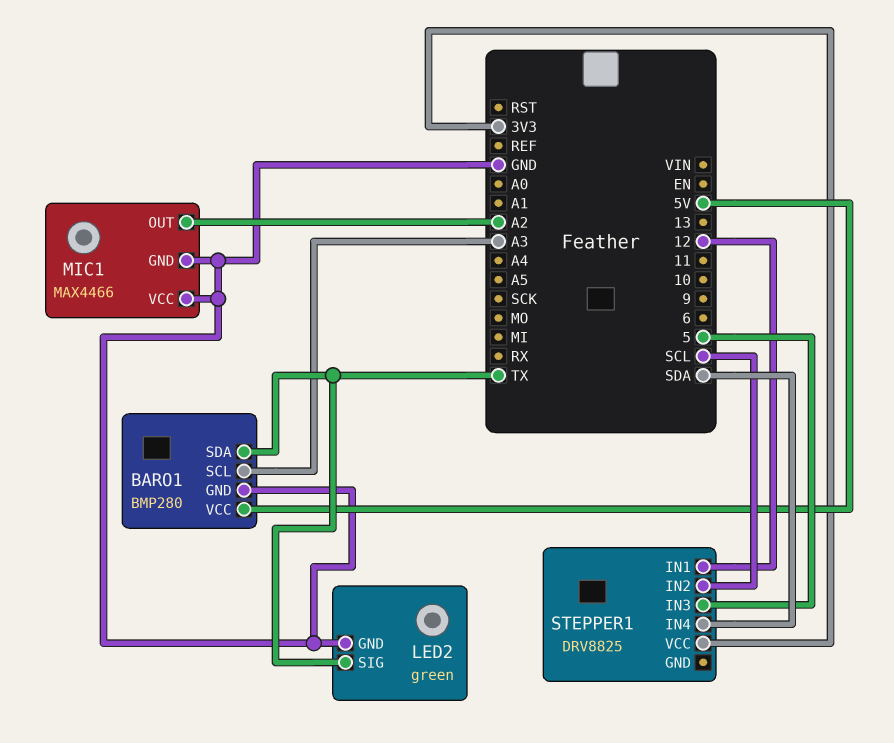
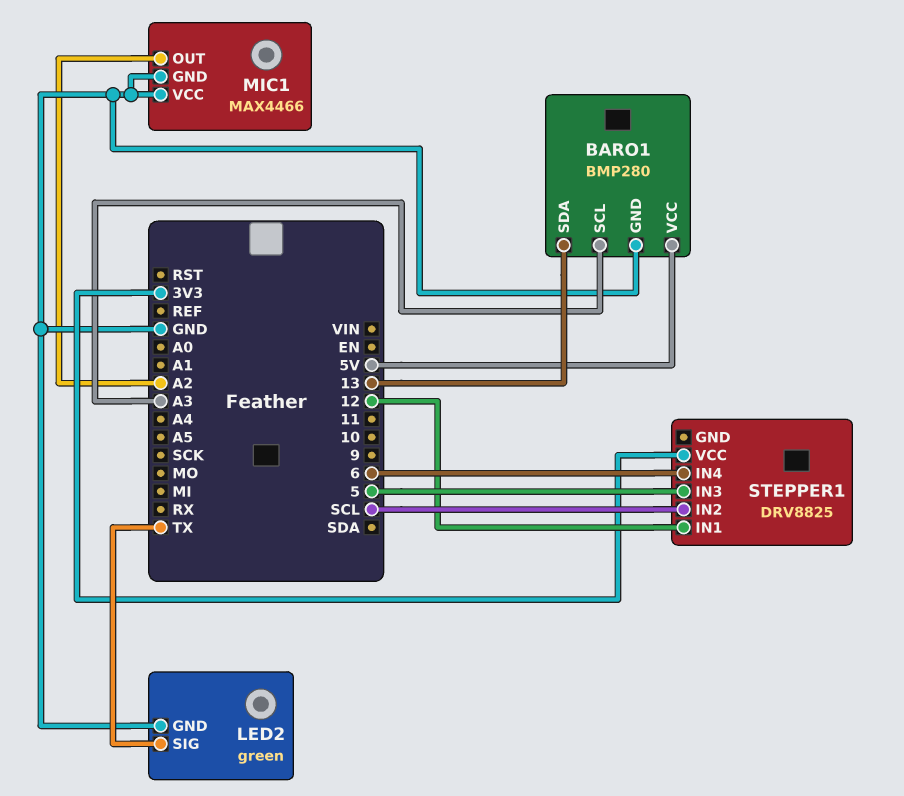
BARO1 pin SDA: TX -> 13
STEPPER1 pin IN4: SDA -> 6

